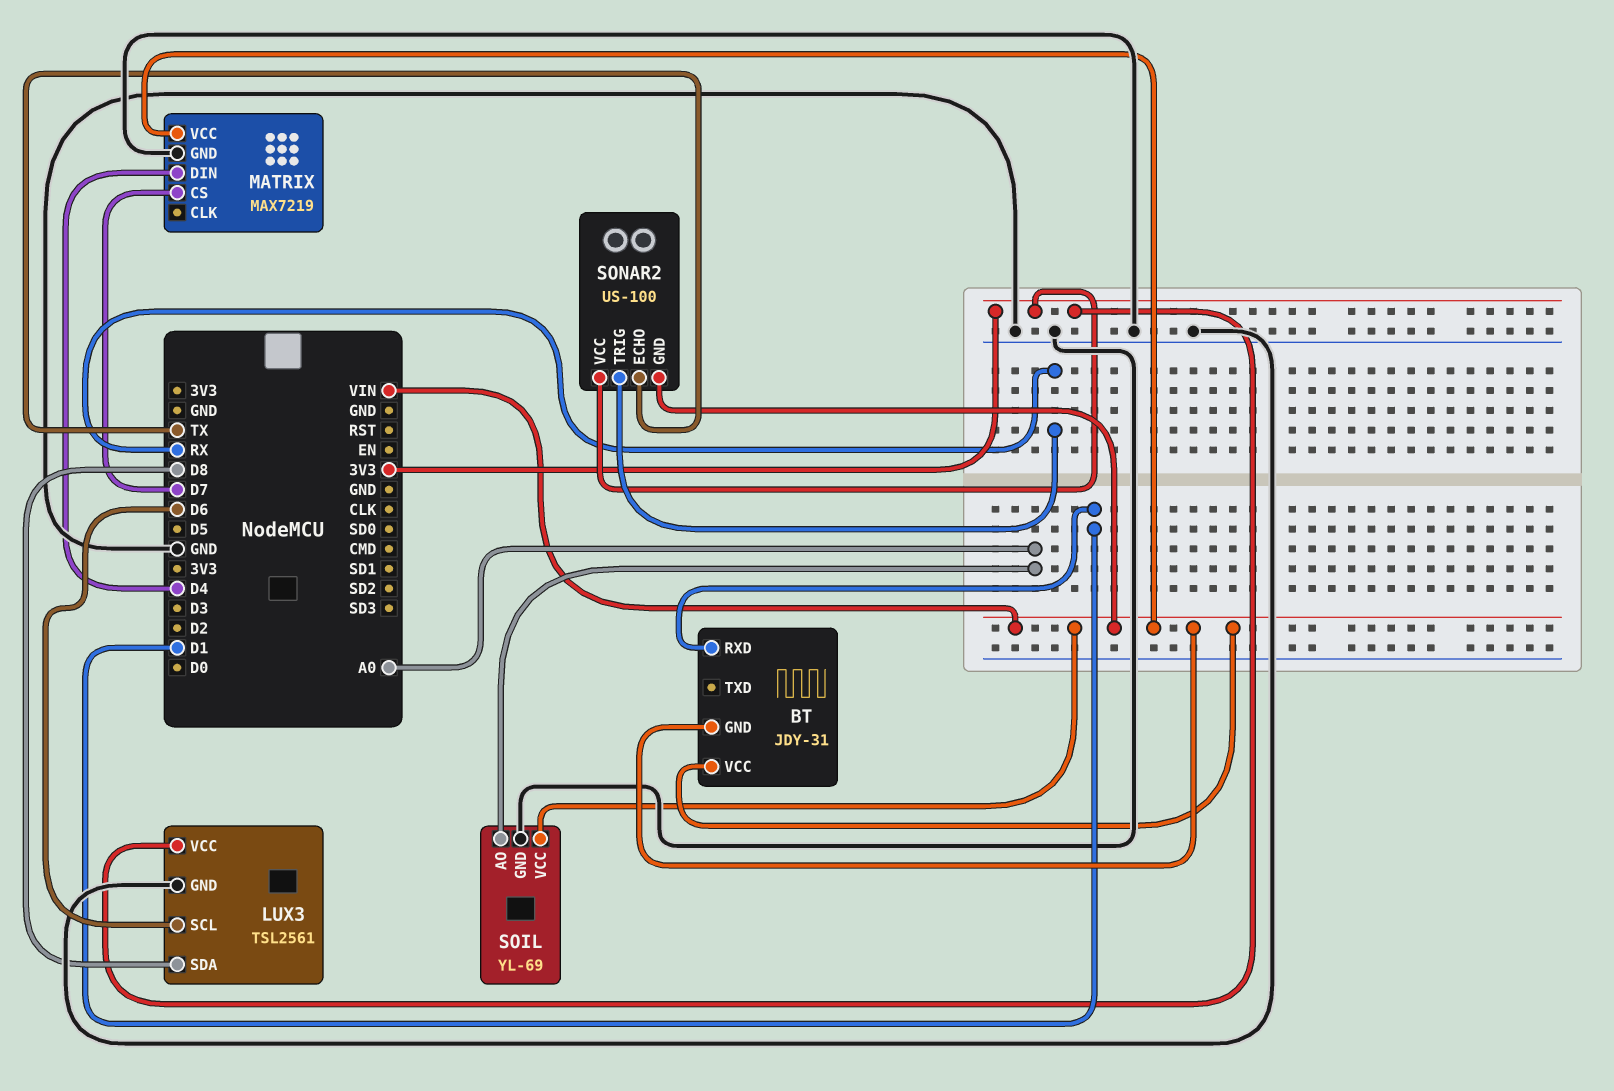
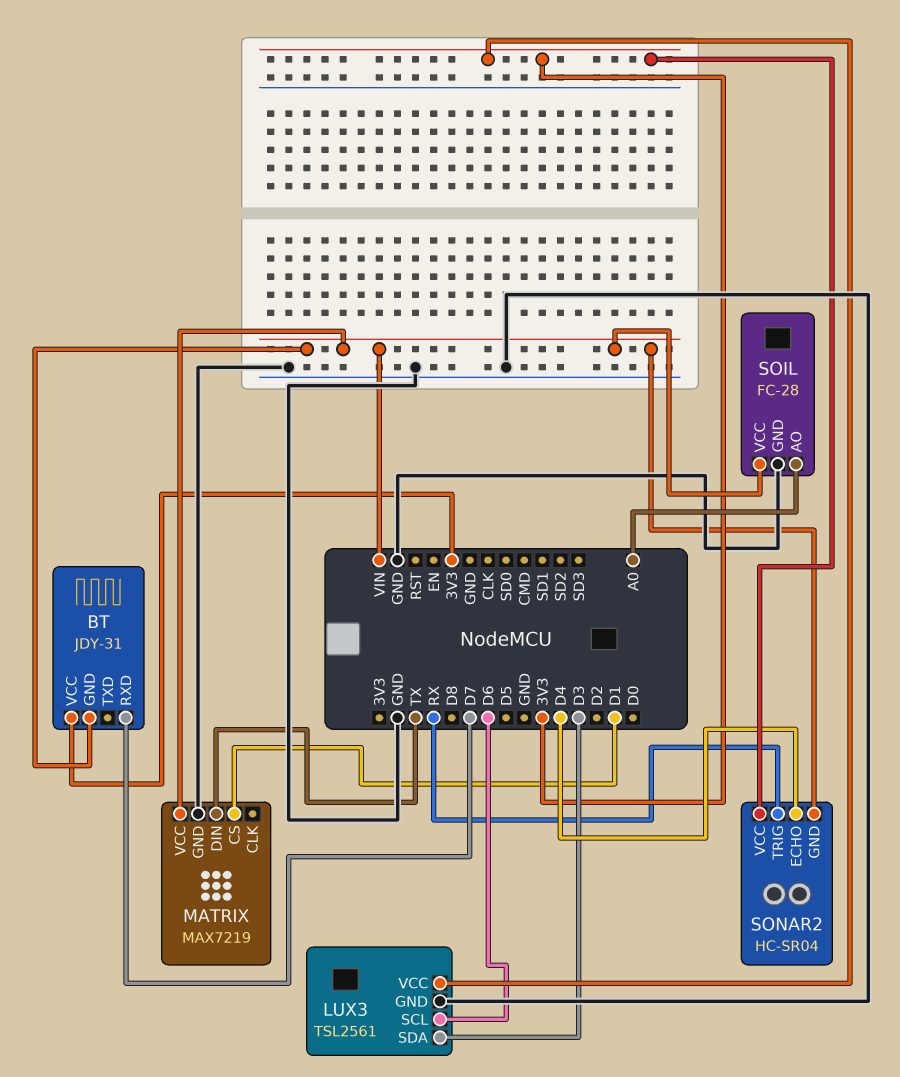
BT pin RXD: D1 -> D7
BT pin VCC: VIN -> 3V3
LUX3 pin SDA: D8 -> D3
MATRIX pin CS: D7 -> D1
MATRIX pin DIN: D4 -> TX
SOIL: YL-69 -> FC-28
SONAR2: US-100 -> HC-SR04
SONAR2 pin ECHO: TX -> D4

